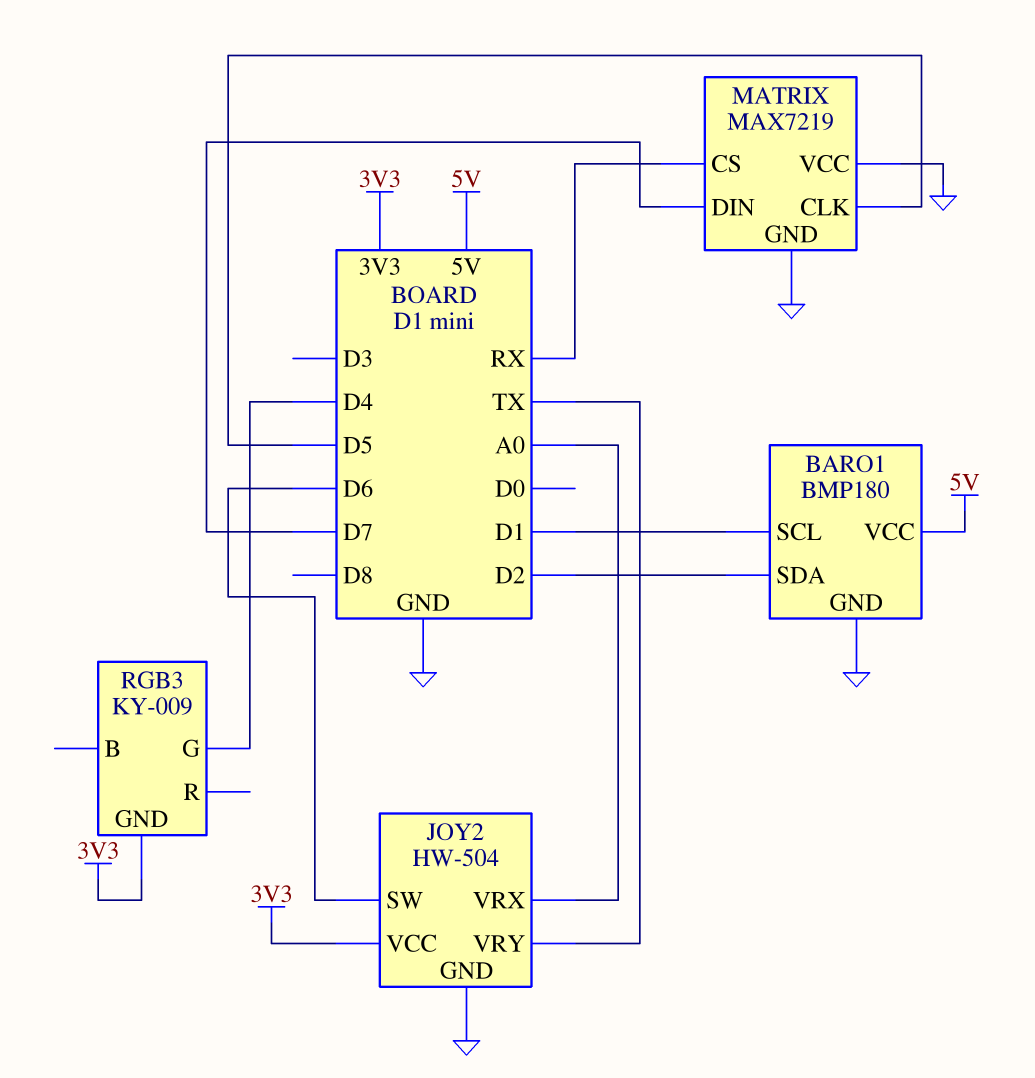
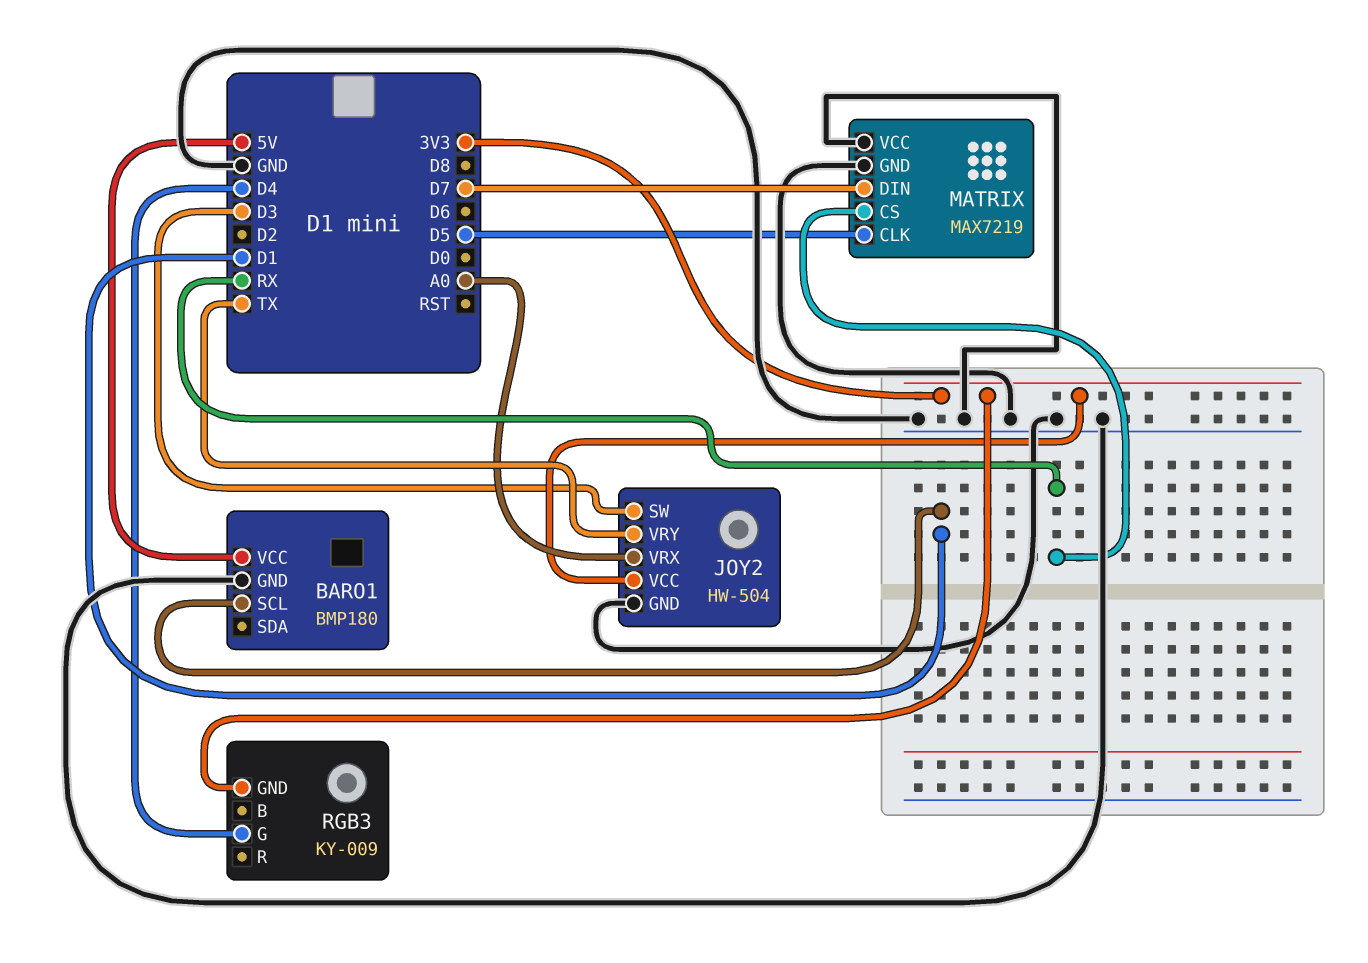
BARO1 pin SDA: D2 -> none
JOY2 pin SW: D6 -> D3

